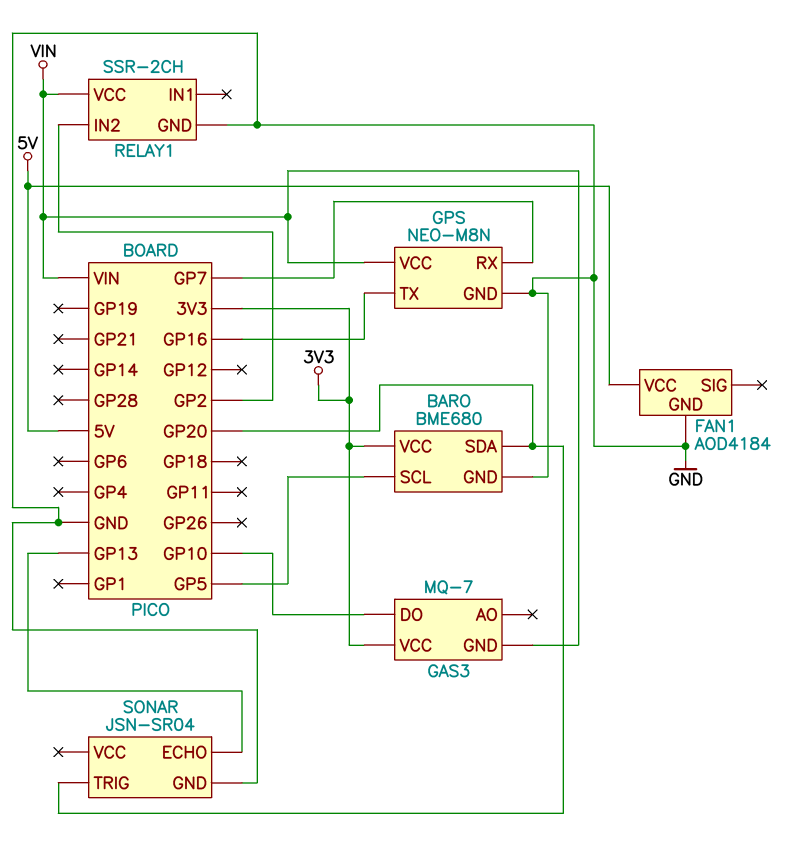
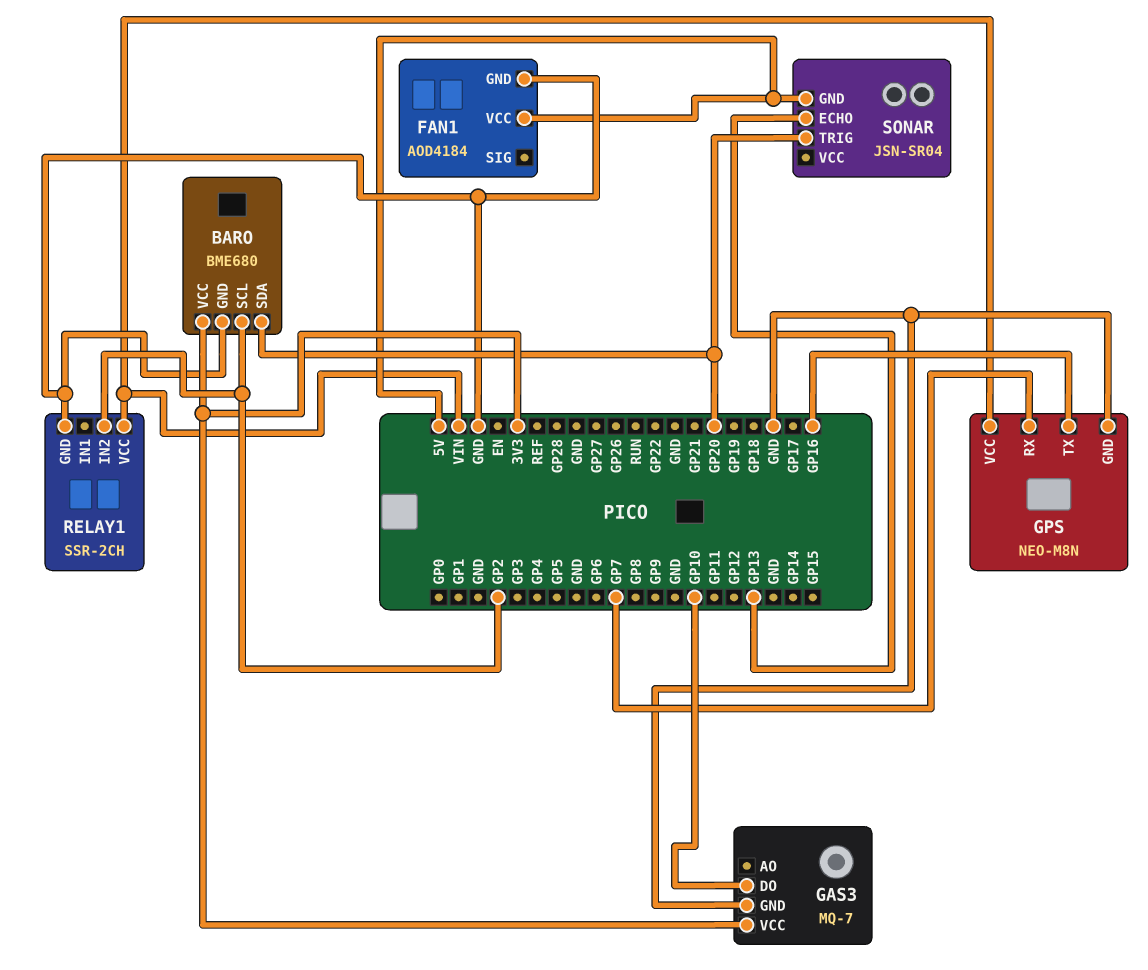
BARO pin SCL: GP5 -> GP2
GAS3 pin GND: VIN -> GND
SONAR pin GND: GND -> 5V

